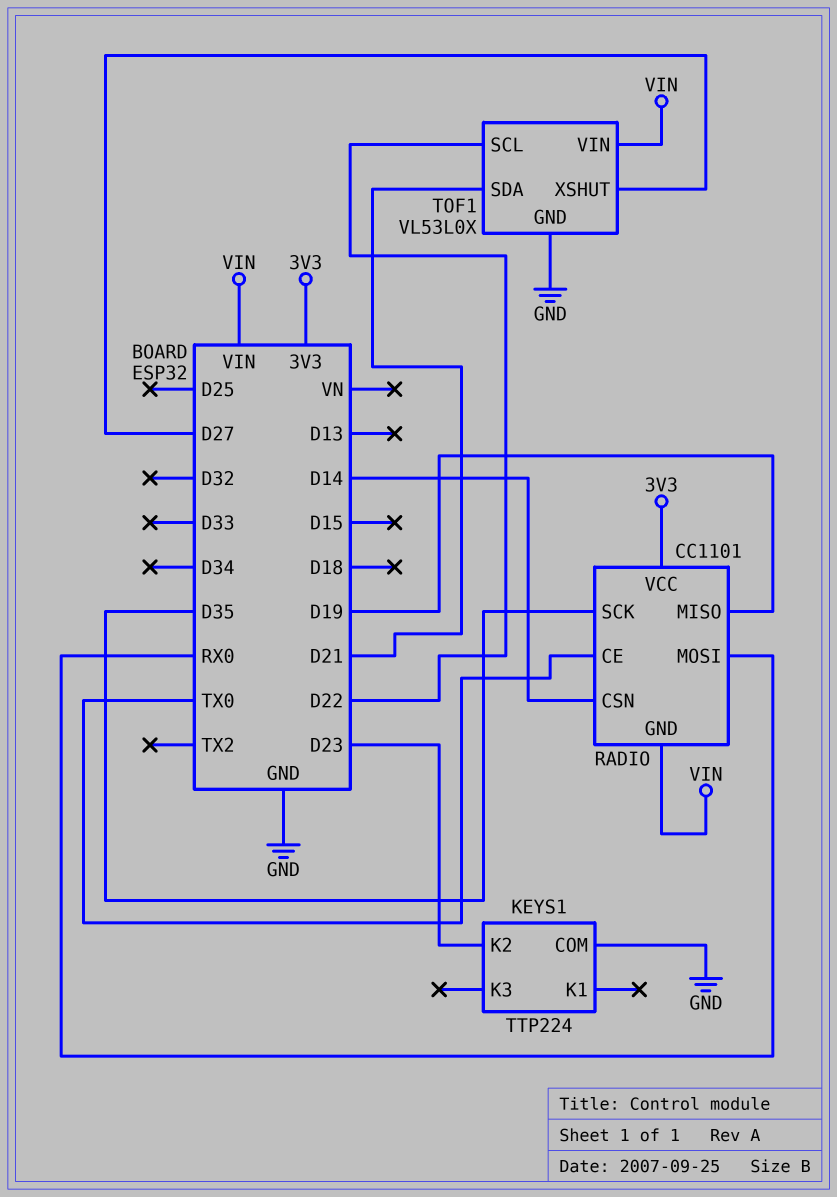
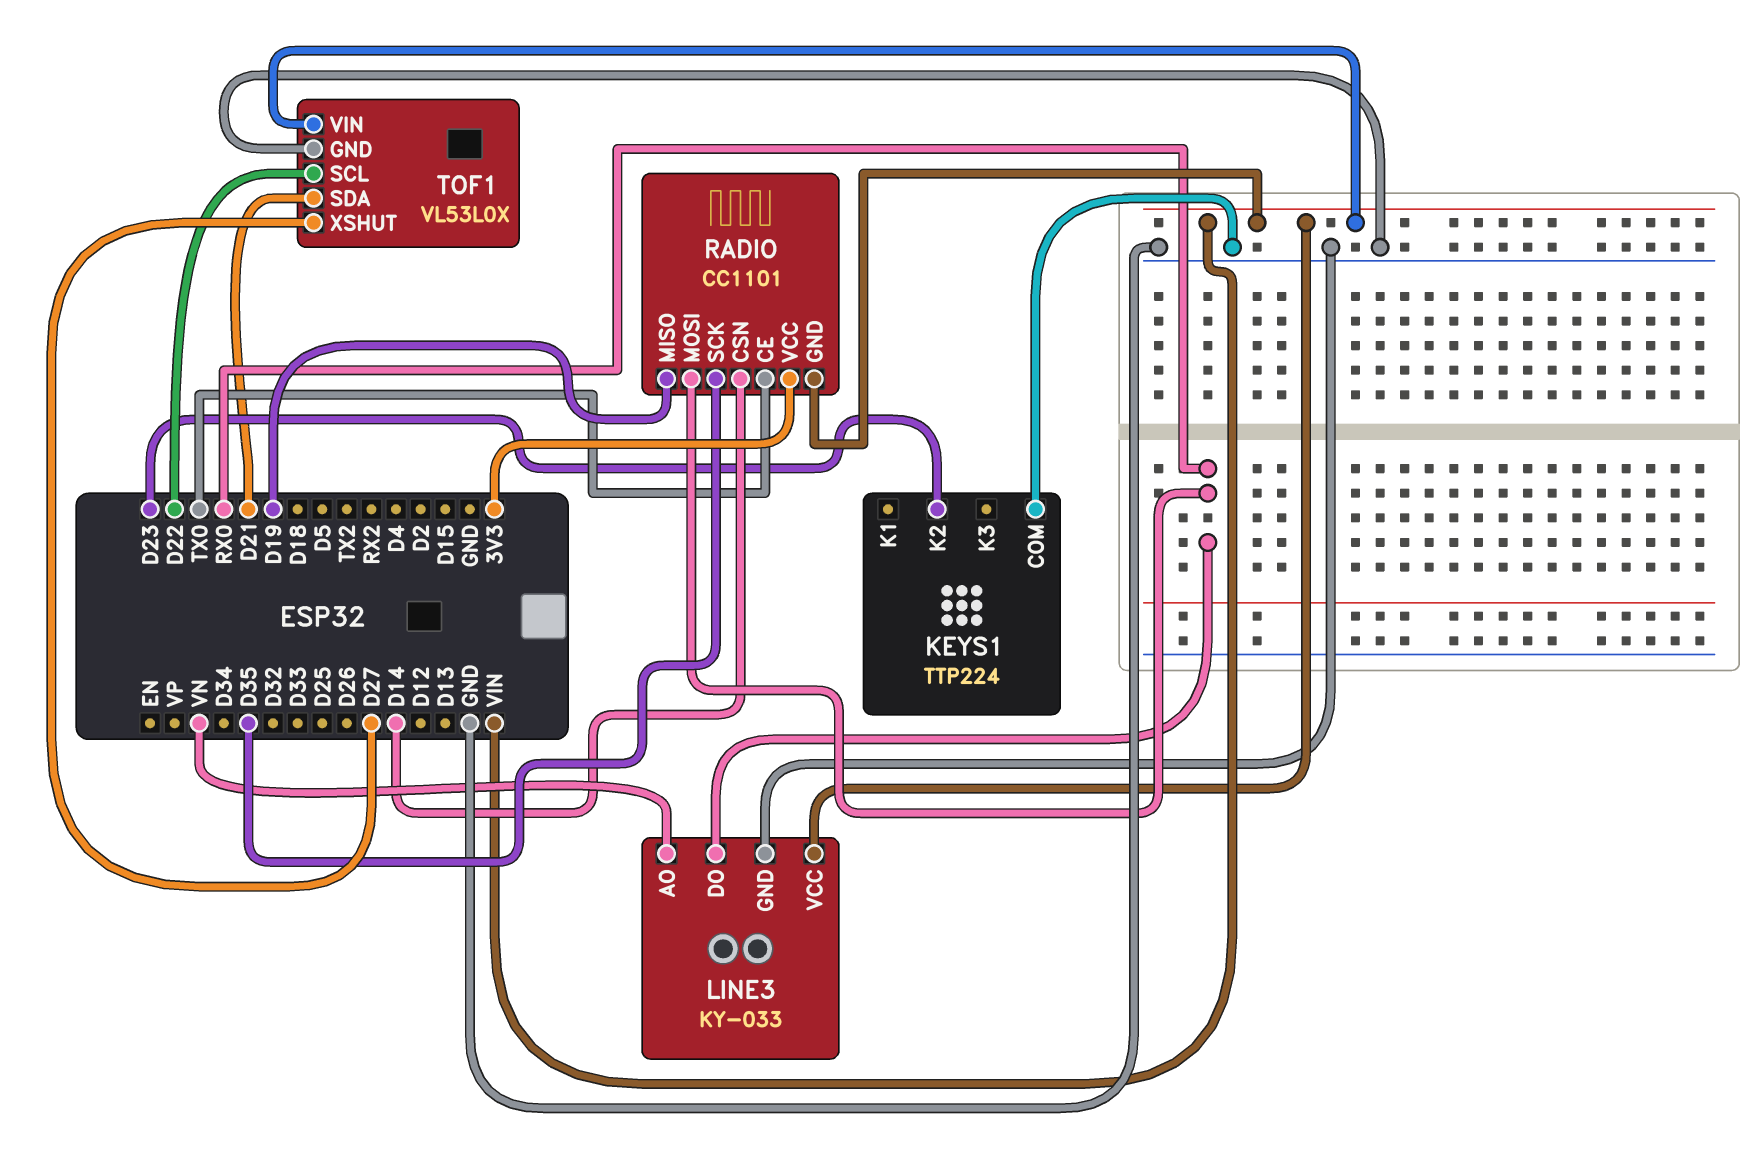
LINE3: none -> KY-033
LINE3 pin AO: none -> VN
LINE3 pin DO: none -> RX0
LINE3 pin GND: none -> GND
LINE3 pin VCC: none -> VIN

